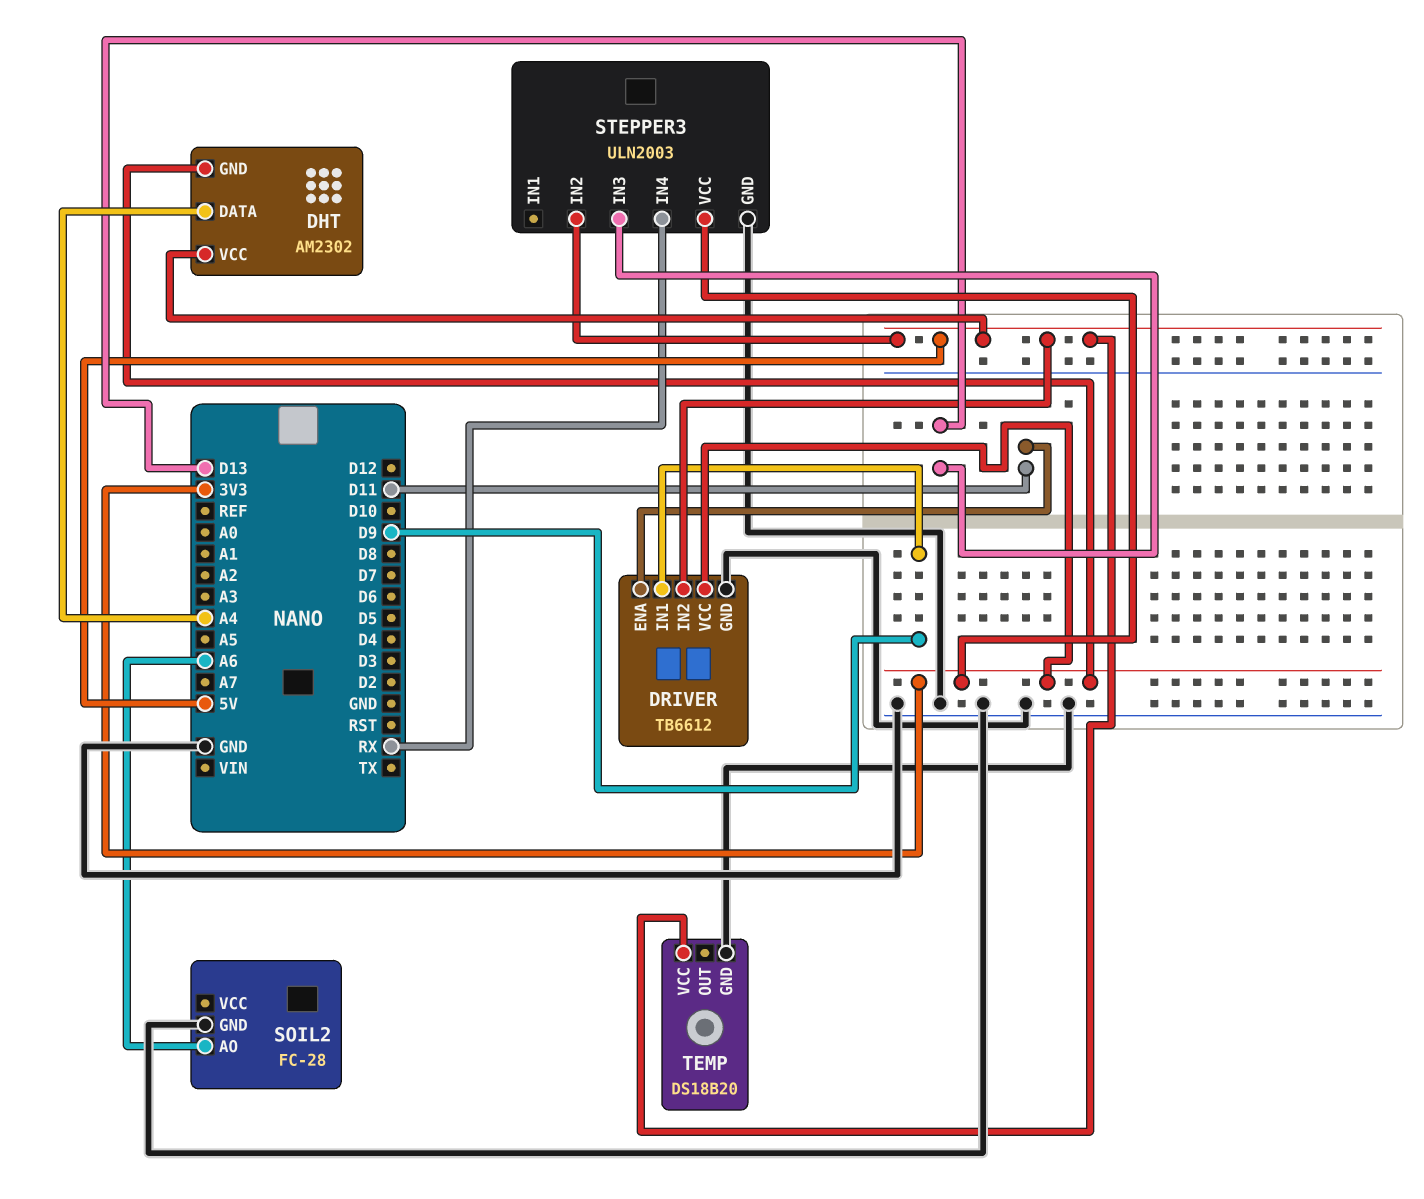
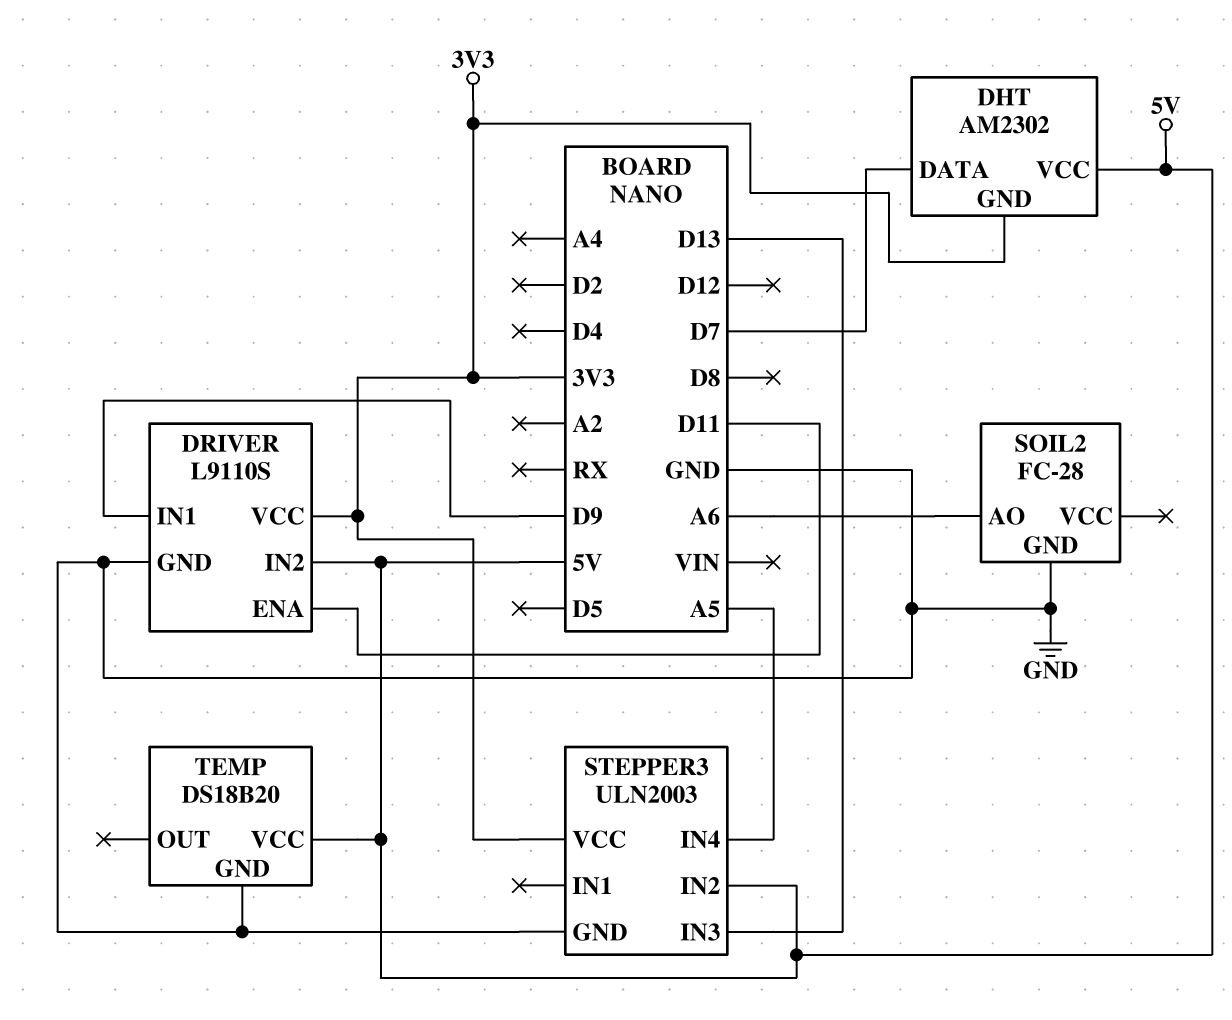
DHT pin DATA: A4 -> D7
DRIVER: TB6612 -> L9110S
STEPPER3 pin IN4: RX -> A5

